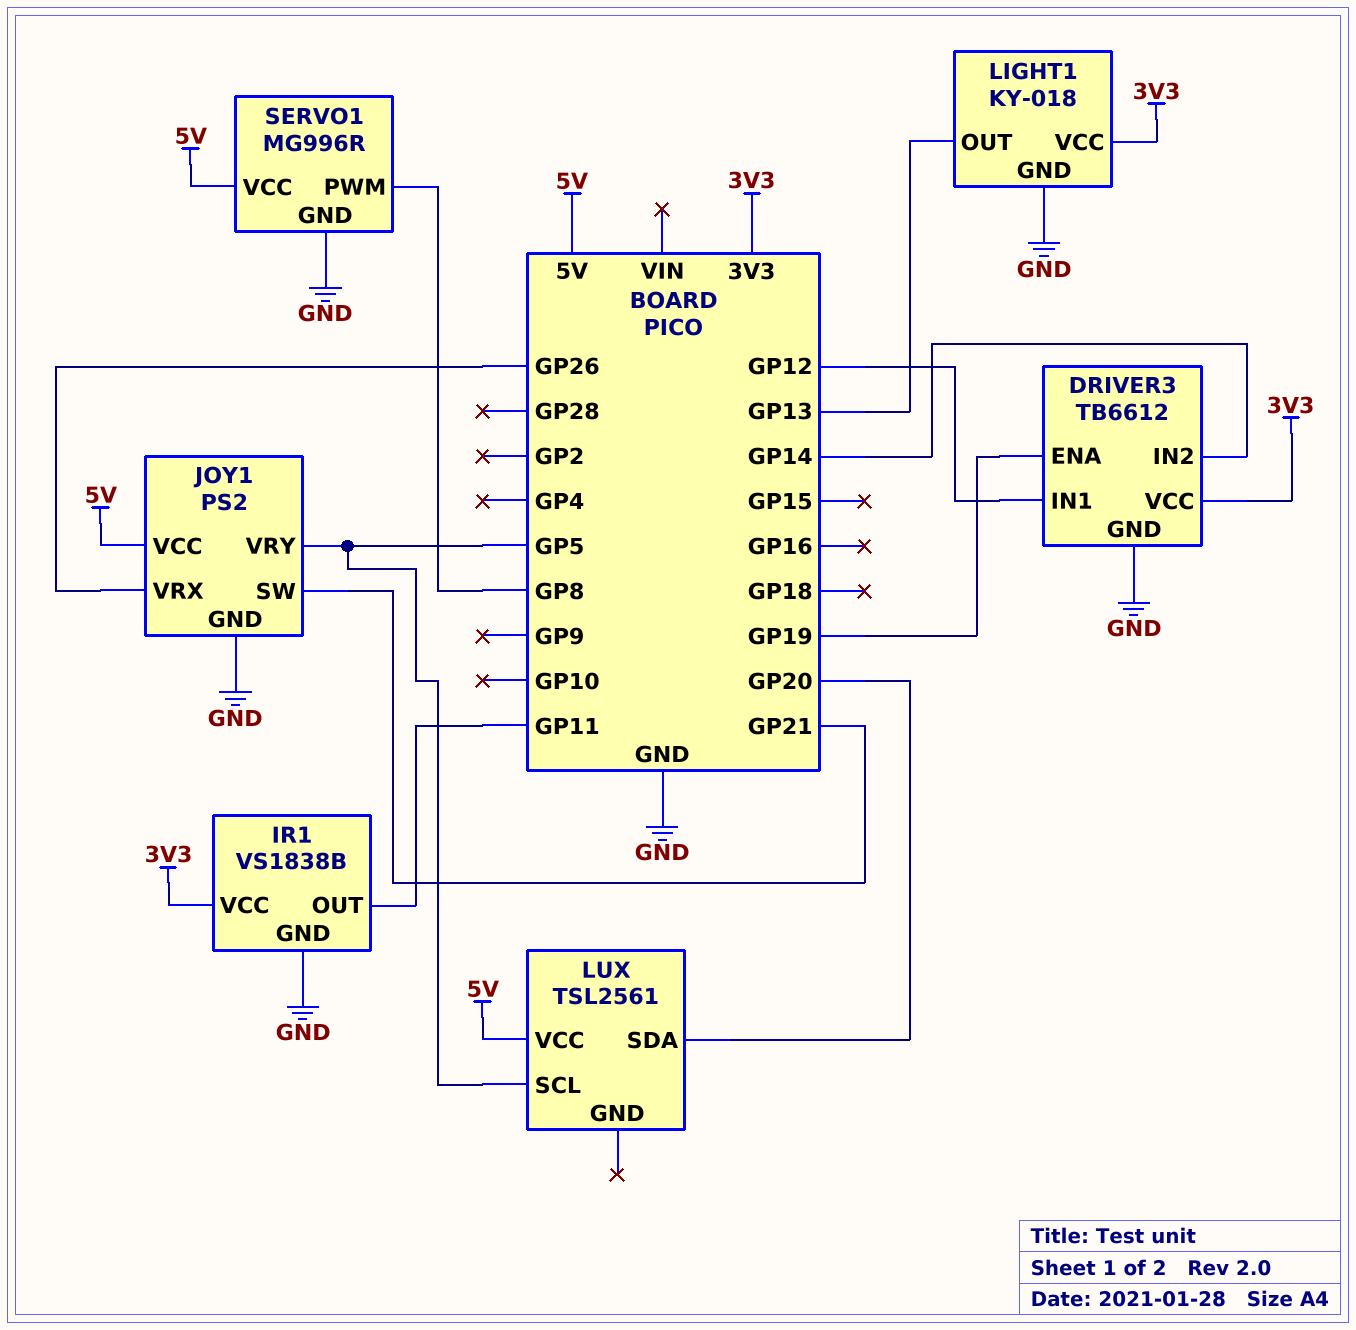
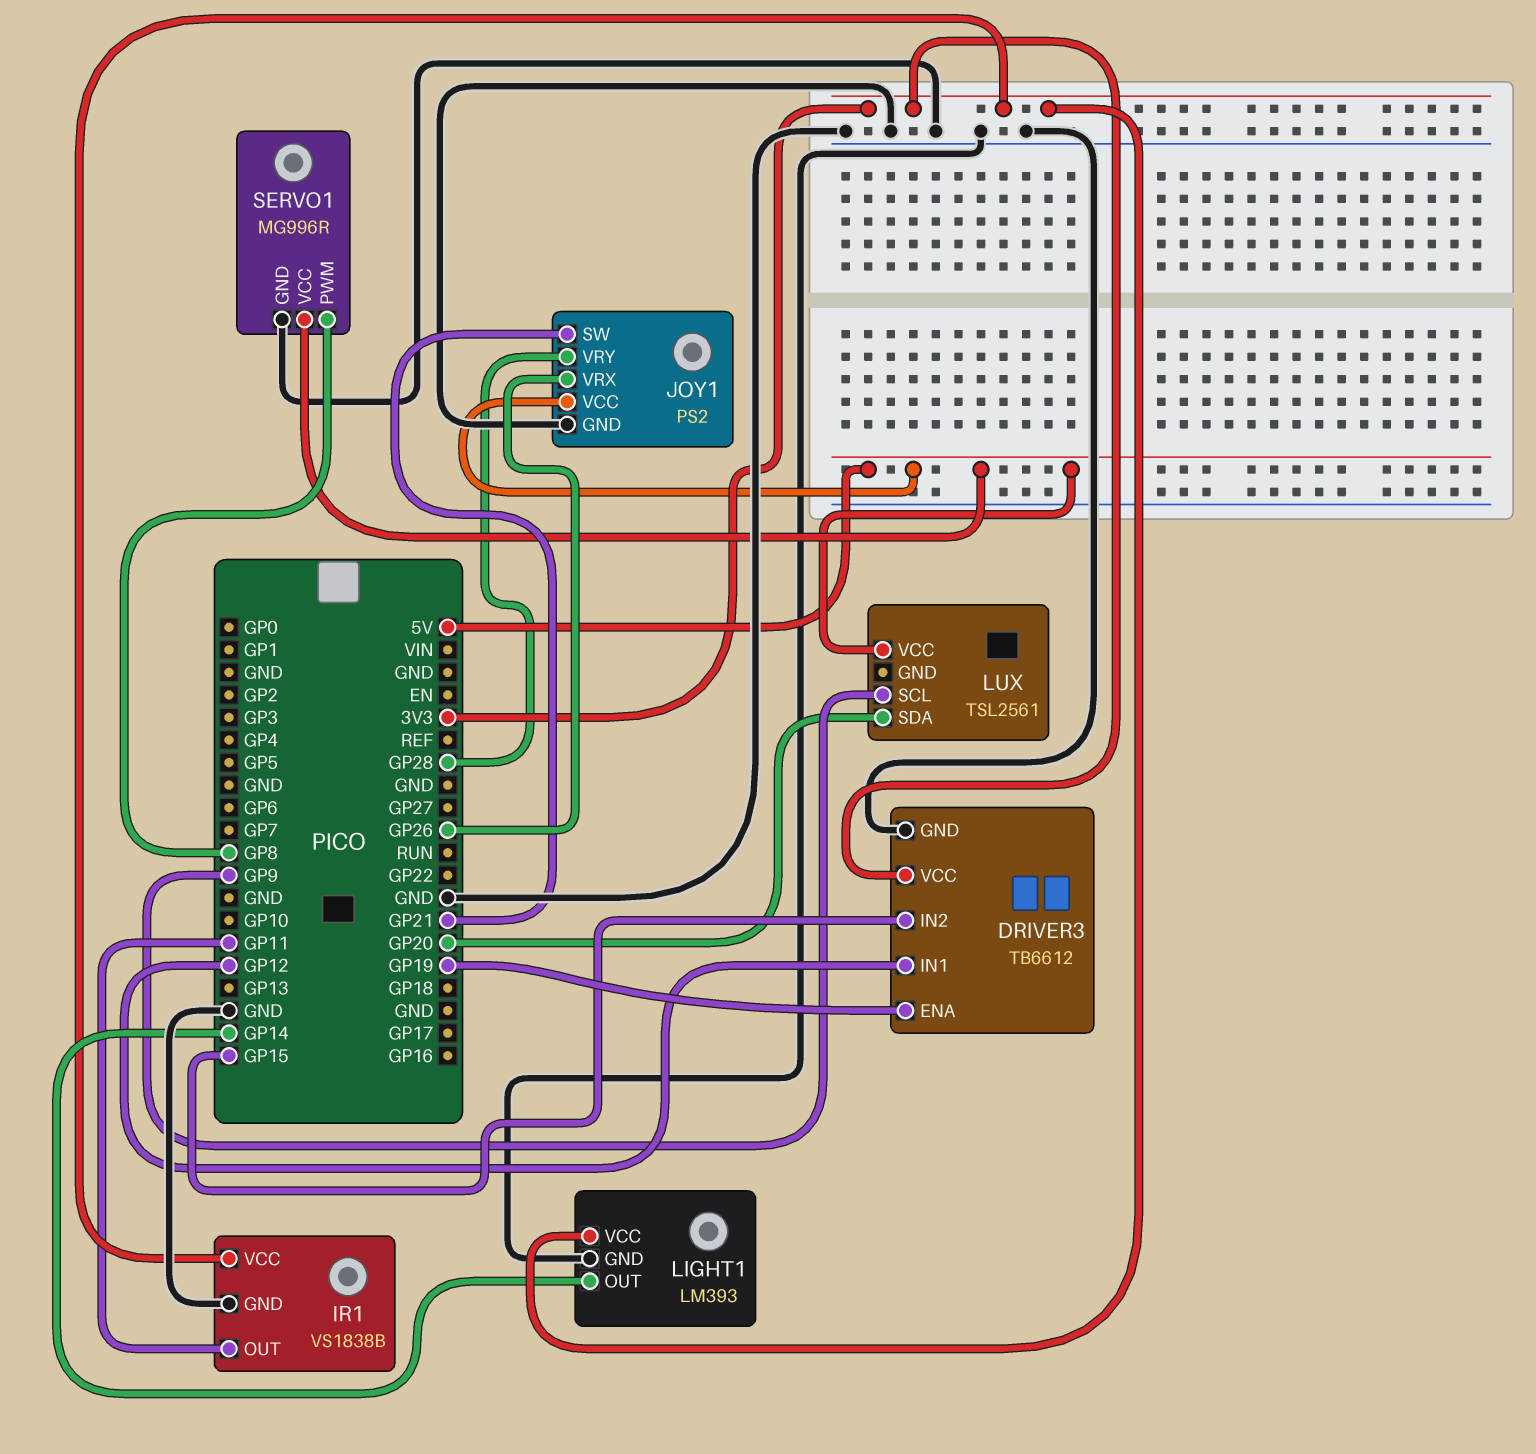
DRIVER3 pin IN2: GP14 -> GP15
JOY1 pin VRY: GP5 -> GP28
LIGHT1: KY-018 -> LM393
LIGHT1 pin OUT: GP13 -> GP14
LUX pin SCL: GP5 -> GP9

